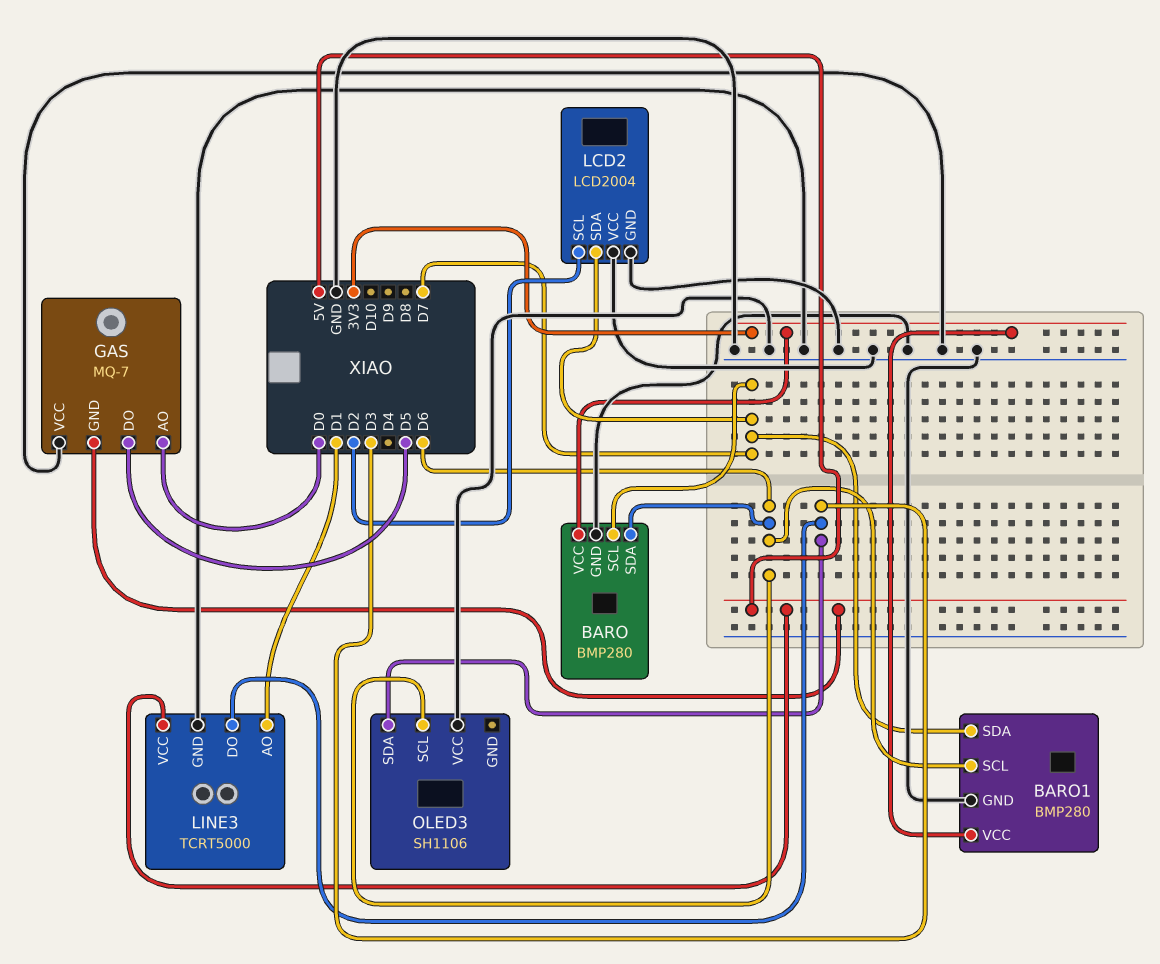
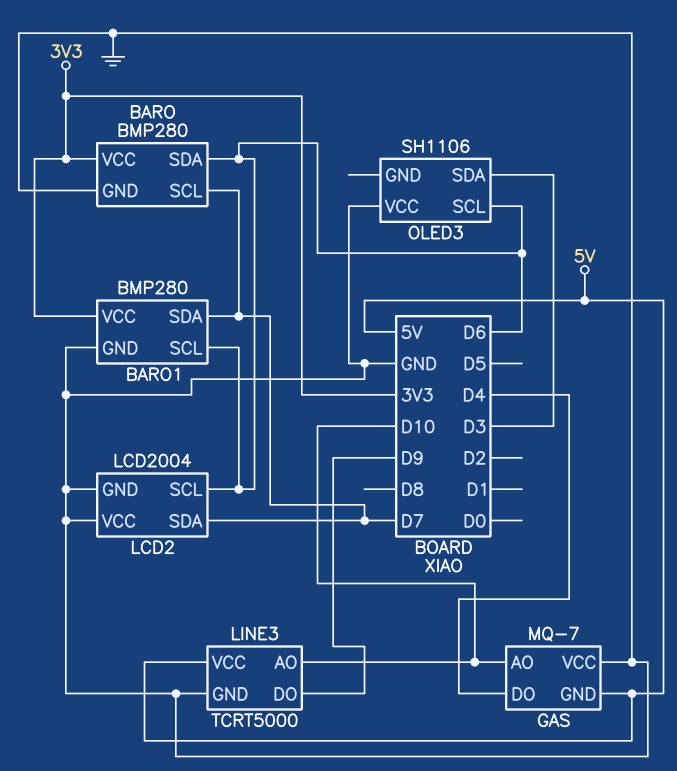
GAS pin AO: D0 -> D10
GAS pin DO: D5 -> D4
LCD2 pin SCL: D2 -> D6
LINE3 pin AO: D1 -> D10
LINE3 pin DO: D3 -> D9

